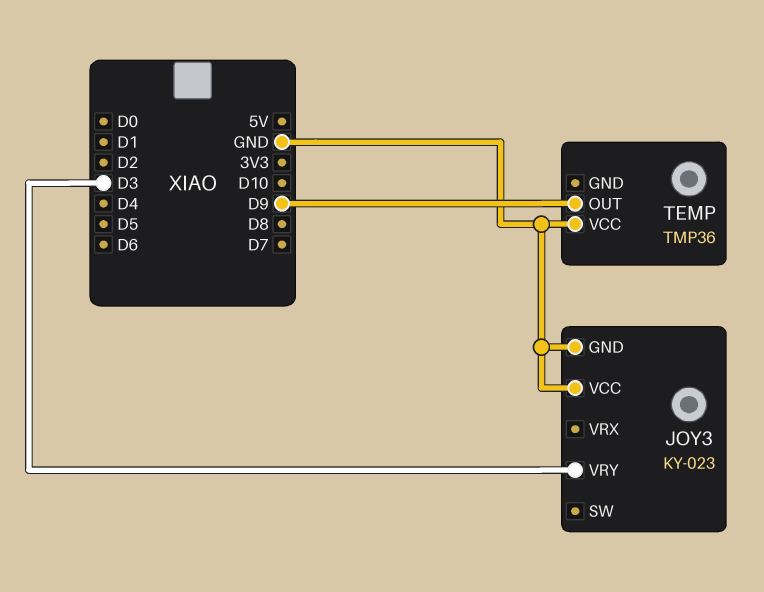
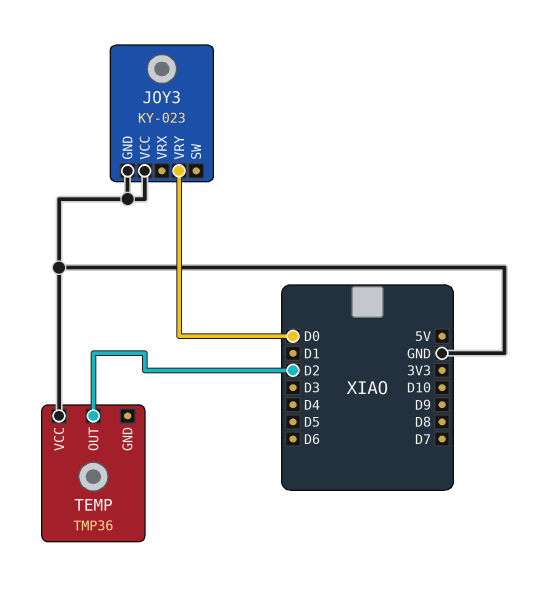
JOY3 pin VRY: D3 -> D0
TEMP pin OUT: D9 -> D2

